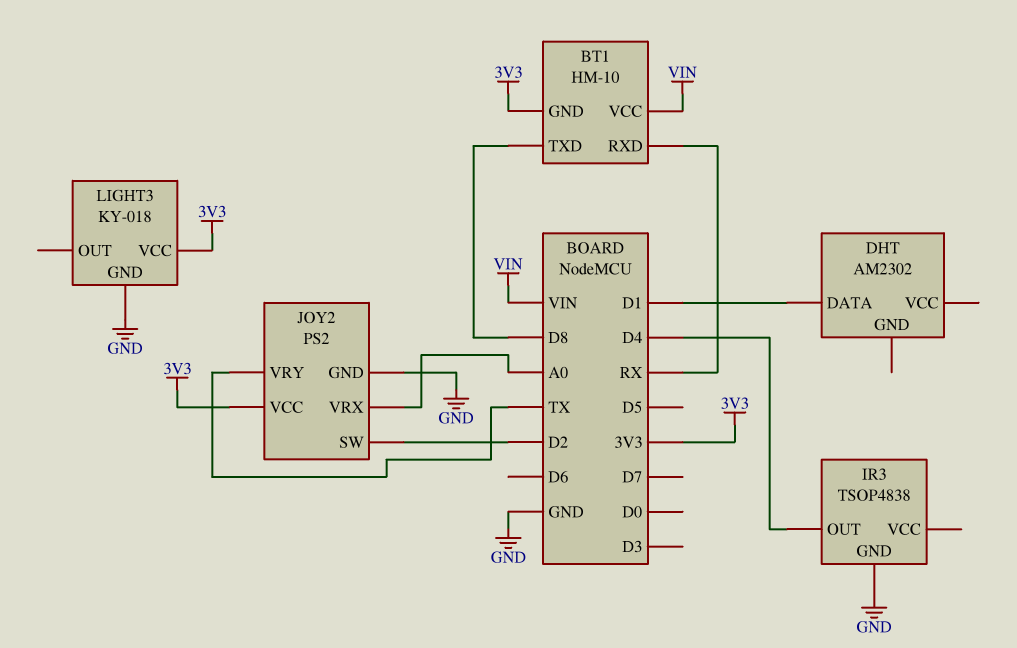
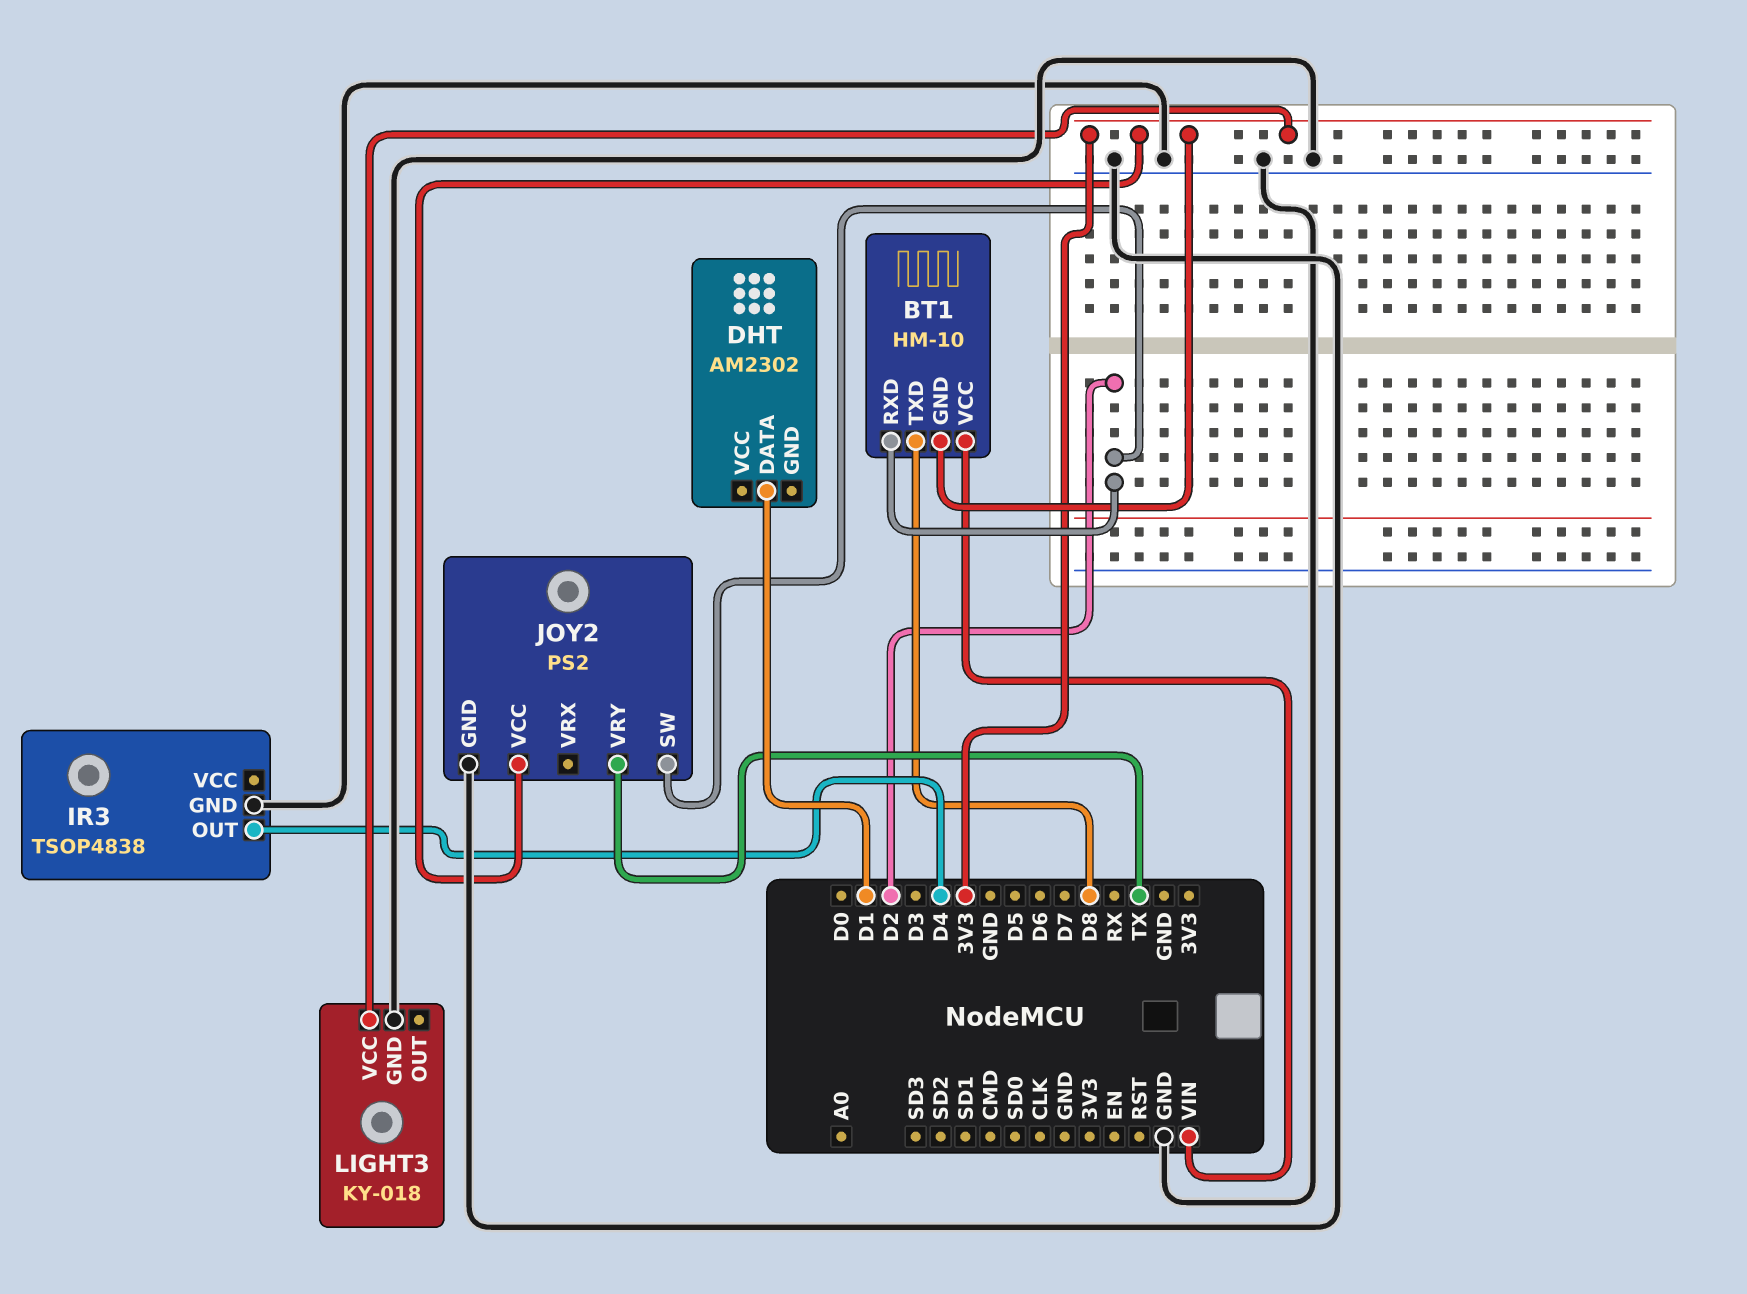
BT1 pin RXD: RX -> D2
JOY2 pin VRX: A0 -> none

